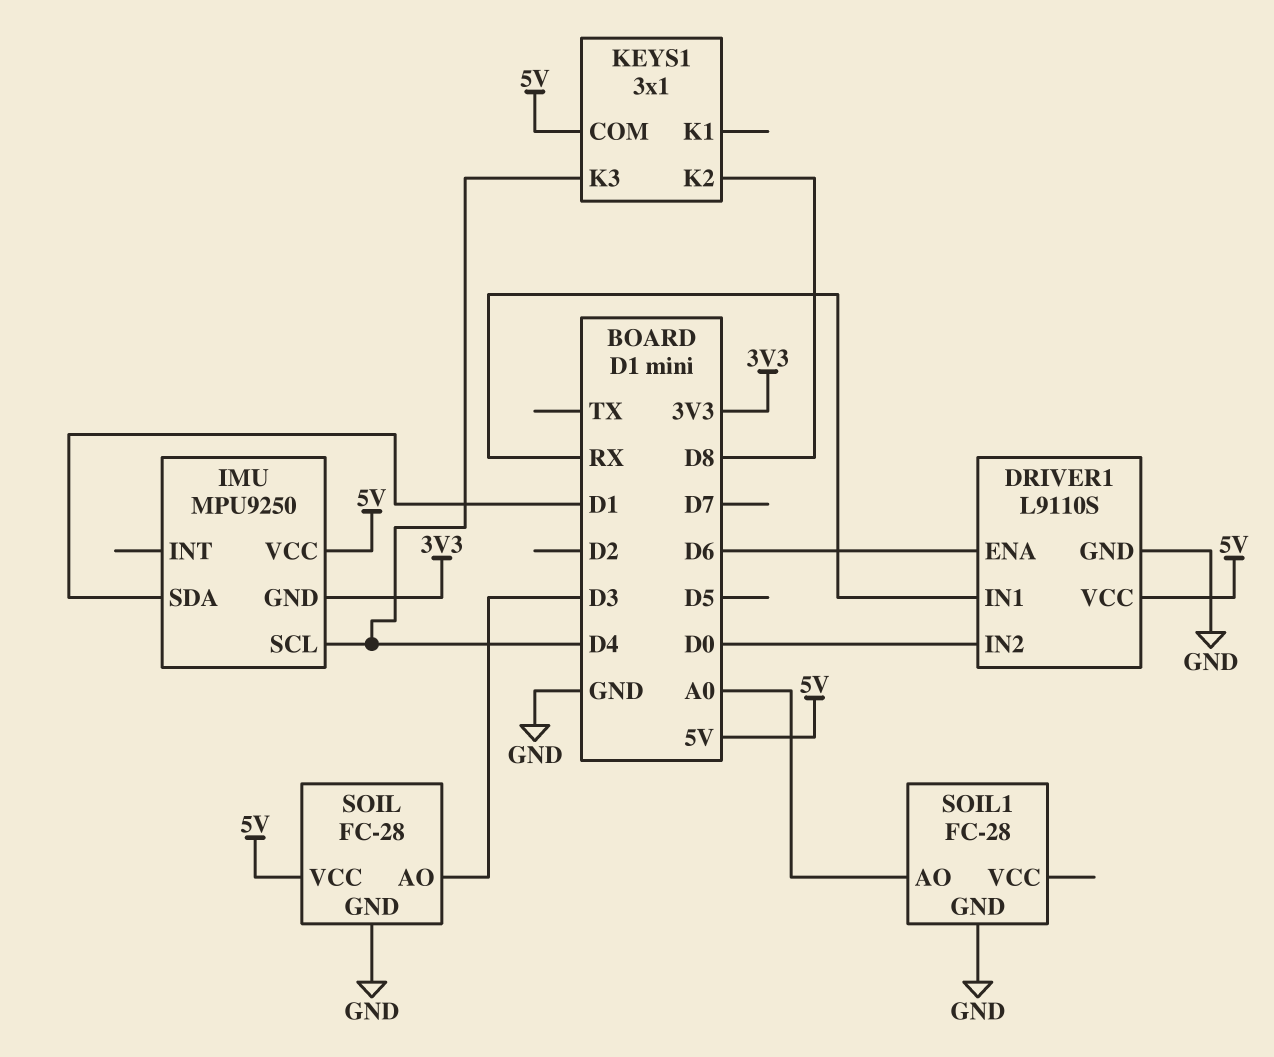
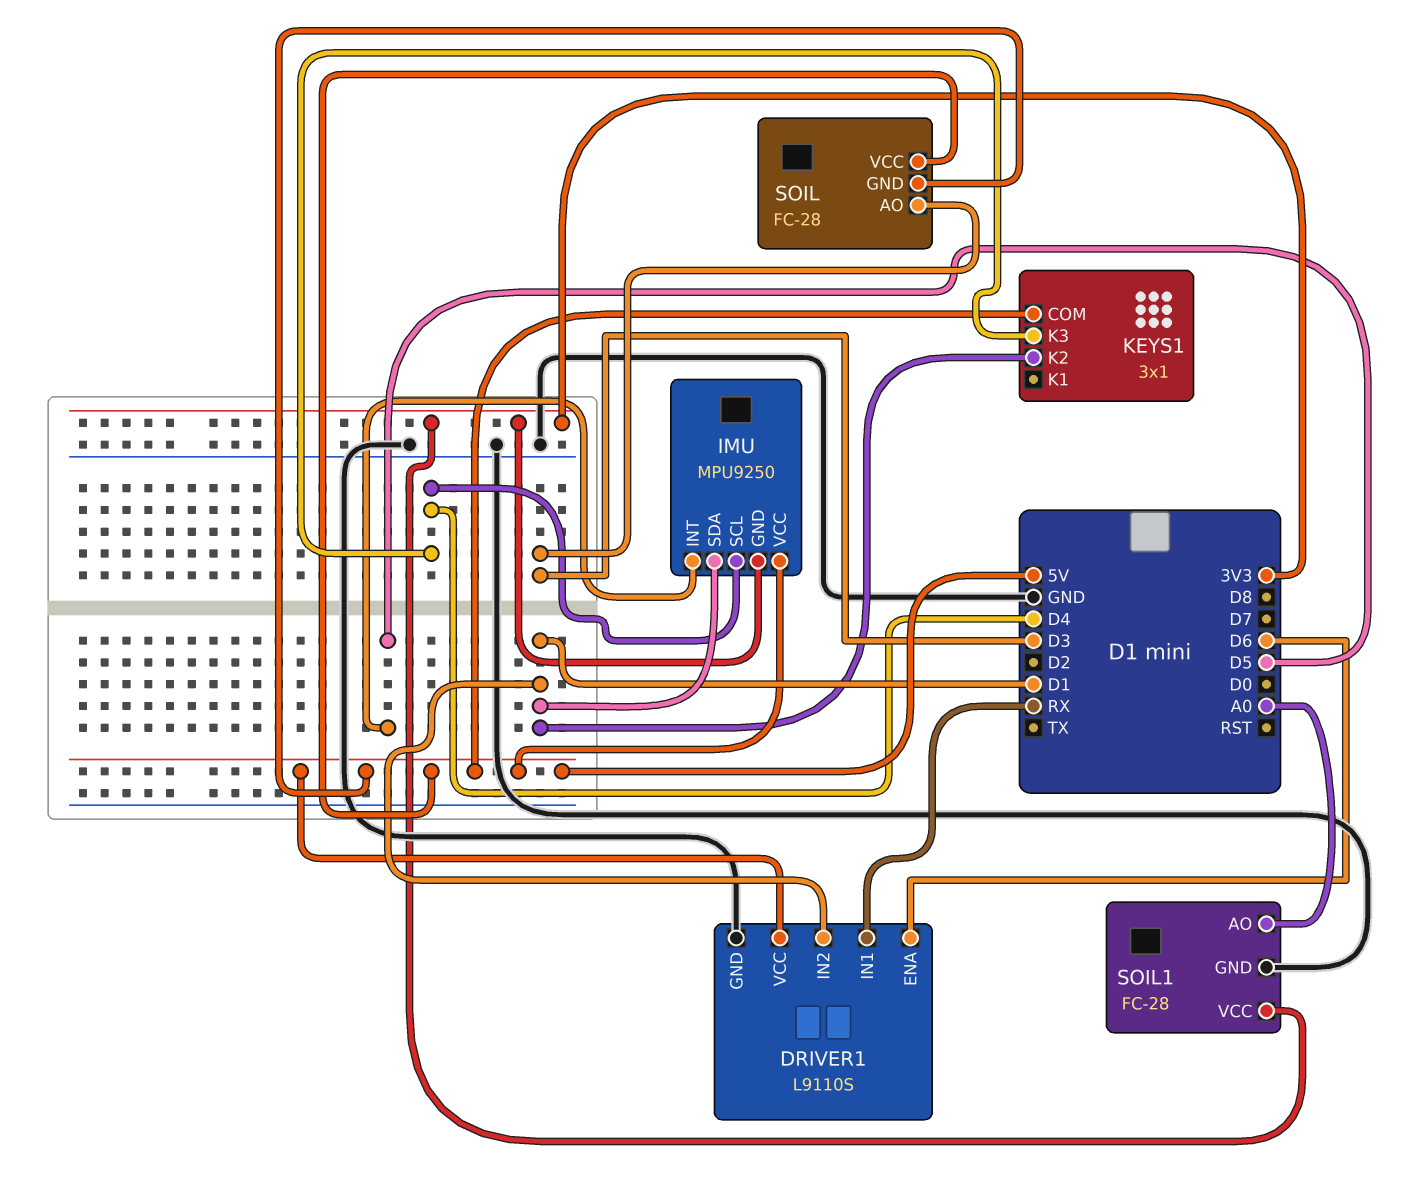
DRIVER1 pin IN2: D0 -> D1
IMU pin INT: none -> D5
KEYS1 pin K2: D8 -> D1
SOIL pin GND: GND -> 5V
SOIL1 pin VCC: none -> 3V3

